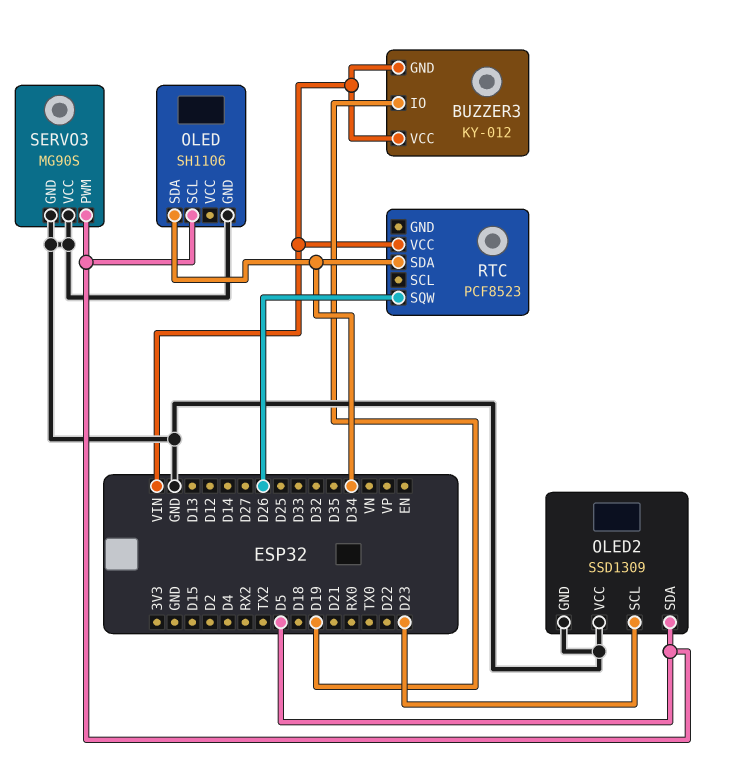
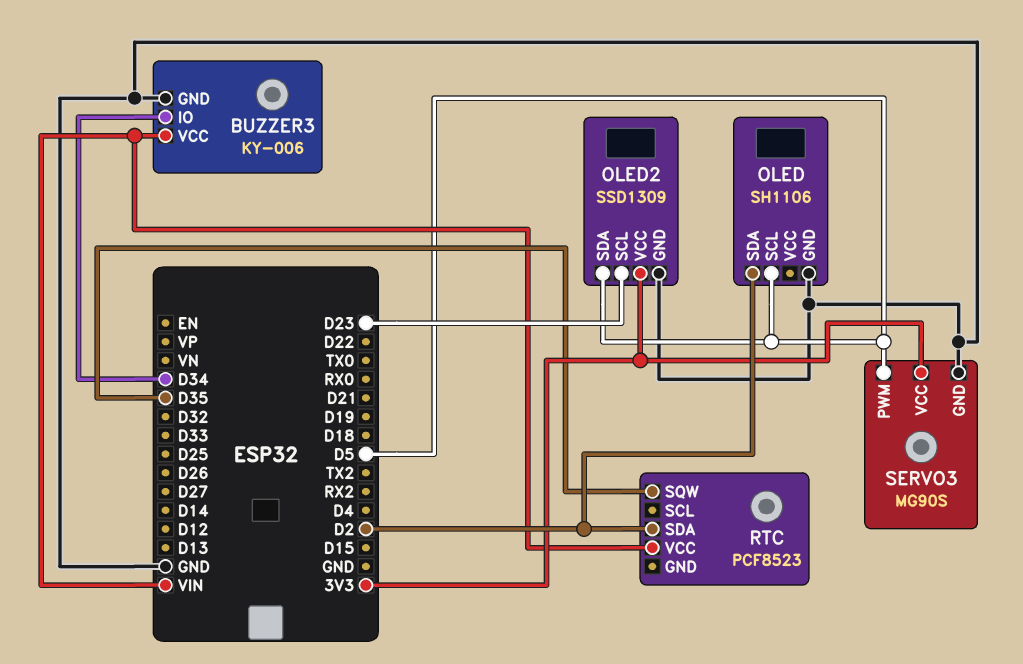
BUZZER3: KY-012 -> KY-006
BUZZER3 pin GND: VIN -> GND
BUZZER3 pin IO: D19 -> D34
OLED pin SDA: D34 -> D2
OLED2 pin VCC: GND -> 3V3
RTC pin SDA: D34 -> D2
RTC pin SQW: D26 -> D35
SERVO3 pin VCC: GND -> 3V3

